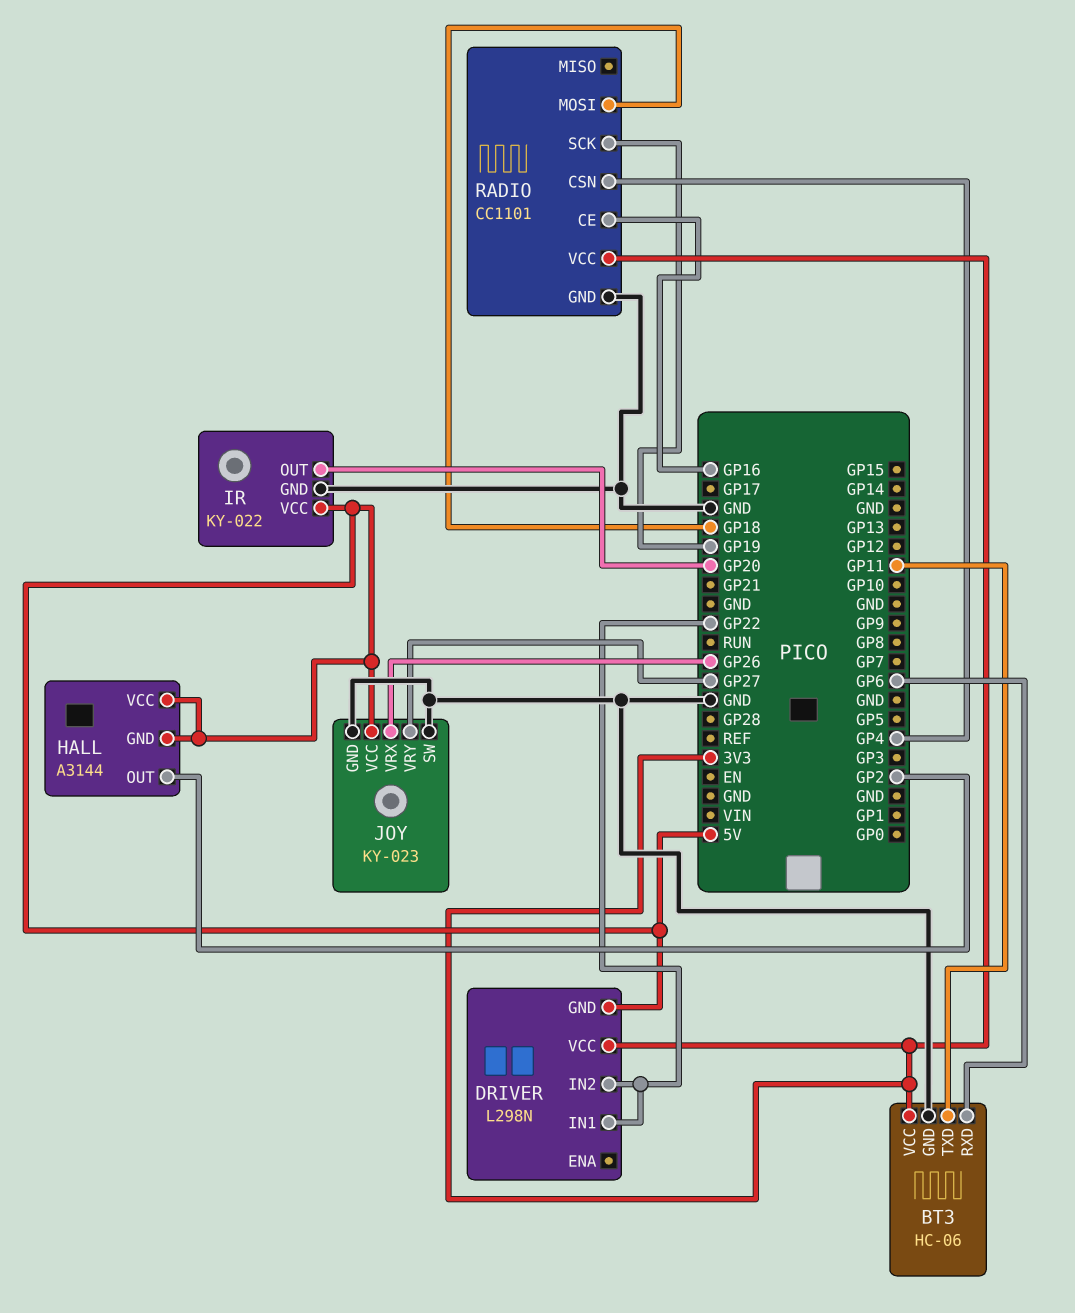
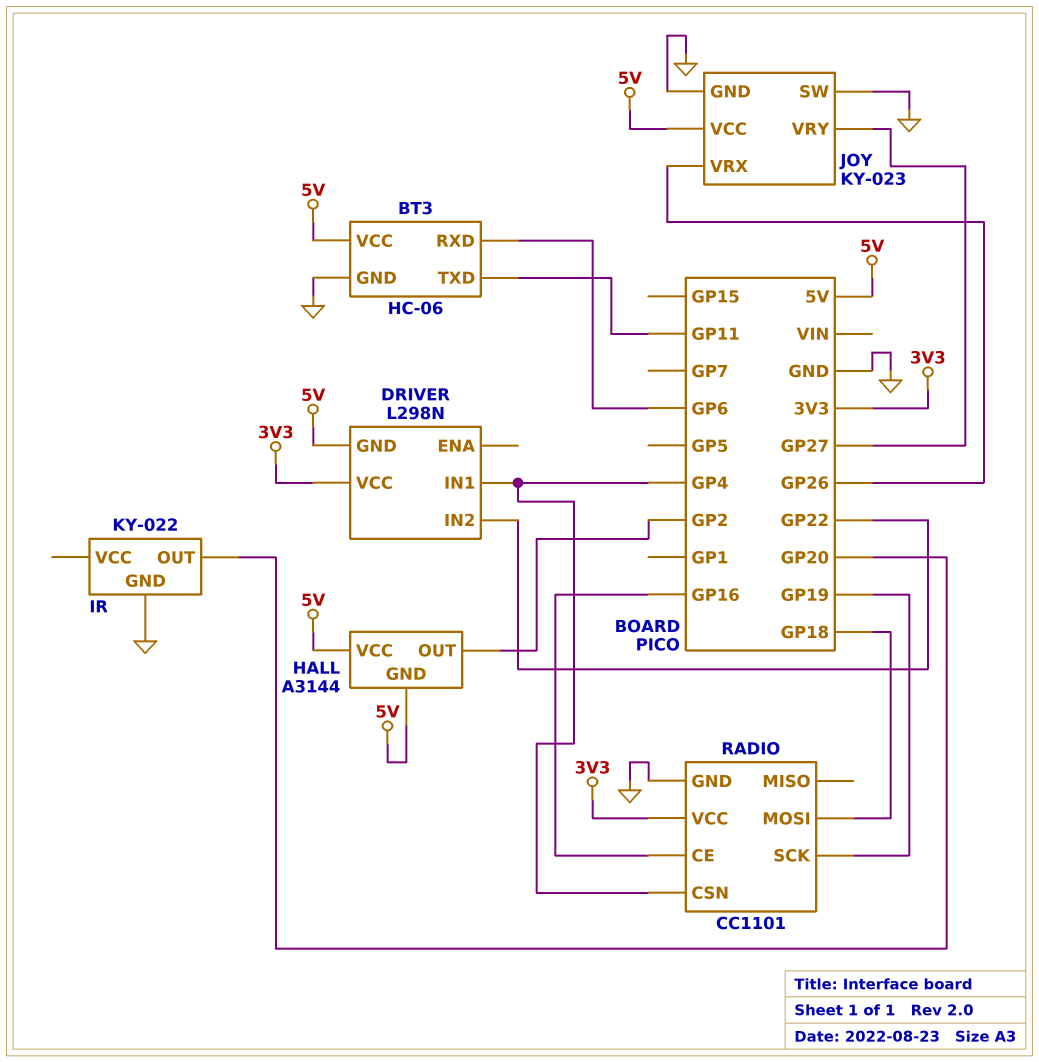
BT3 pin VCC: 3V3 -> 5V
DRIVER pin IN1: GP22 -> GP4
IR pin VCC: 5V -> none

